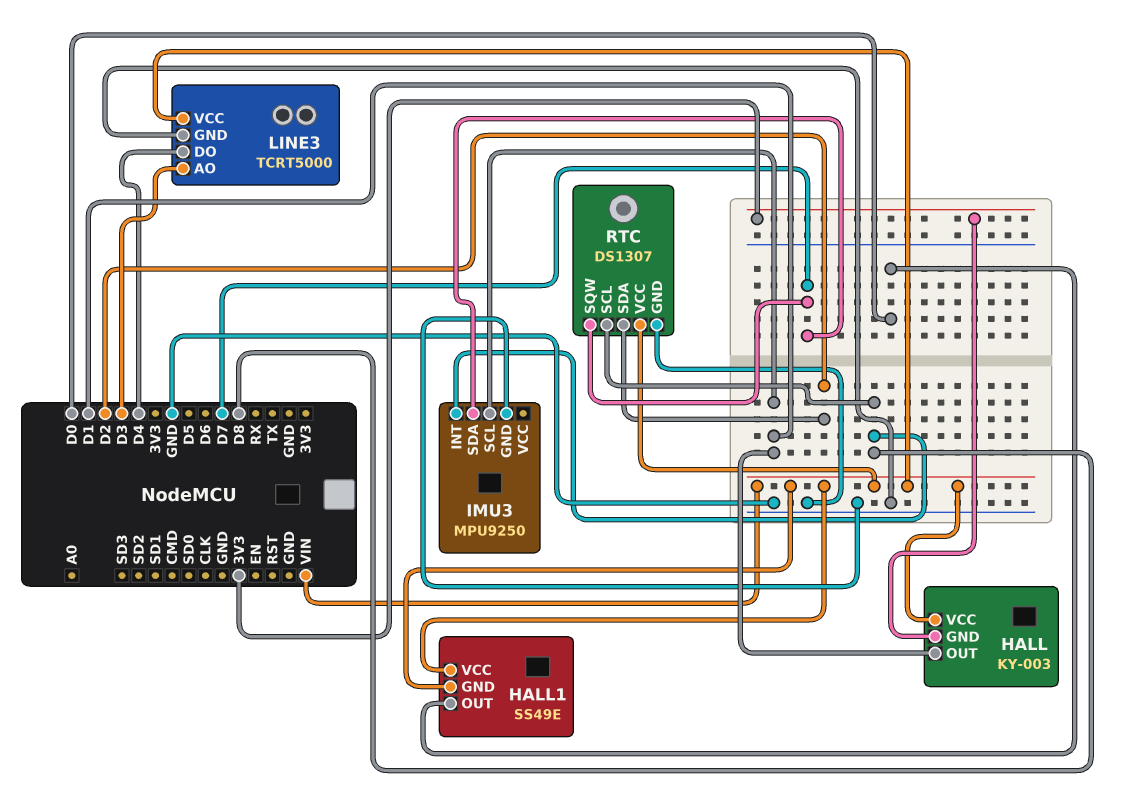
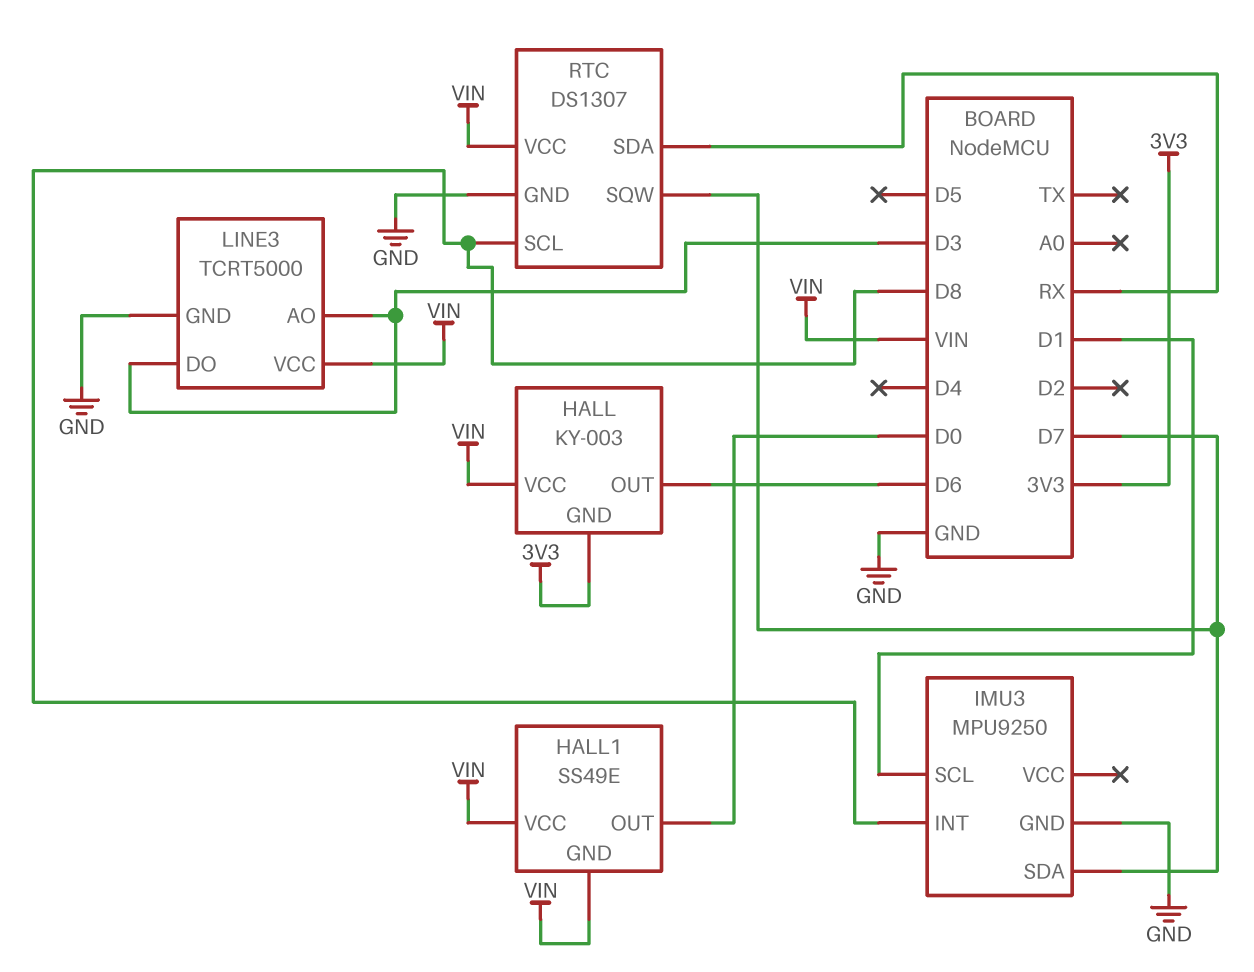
HALL pin OUT: D1 -> D6
LINE3 pin DO: D4 -> D3
RTC pin SDA: D2 -> RX

